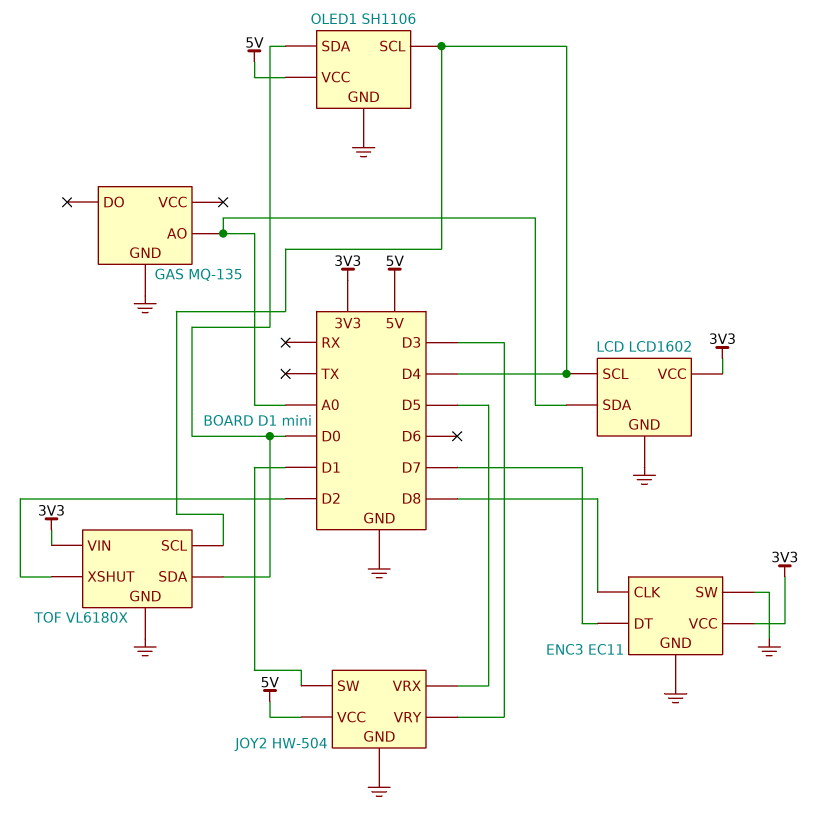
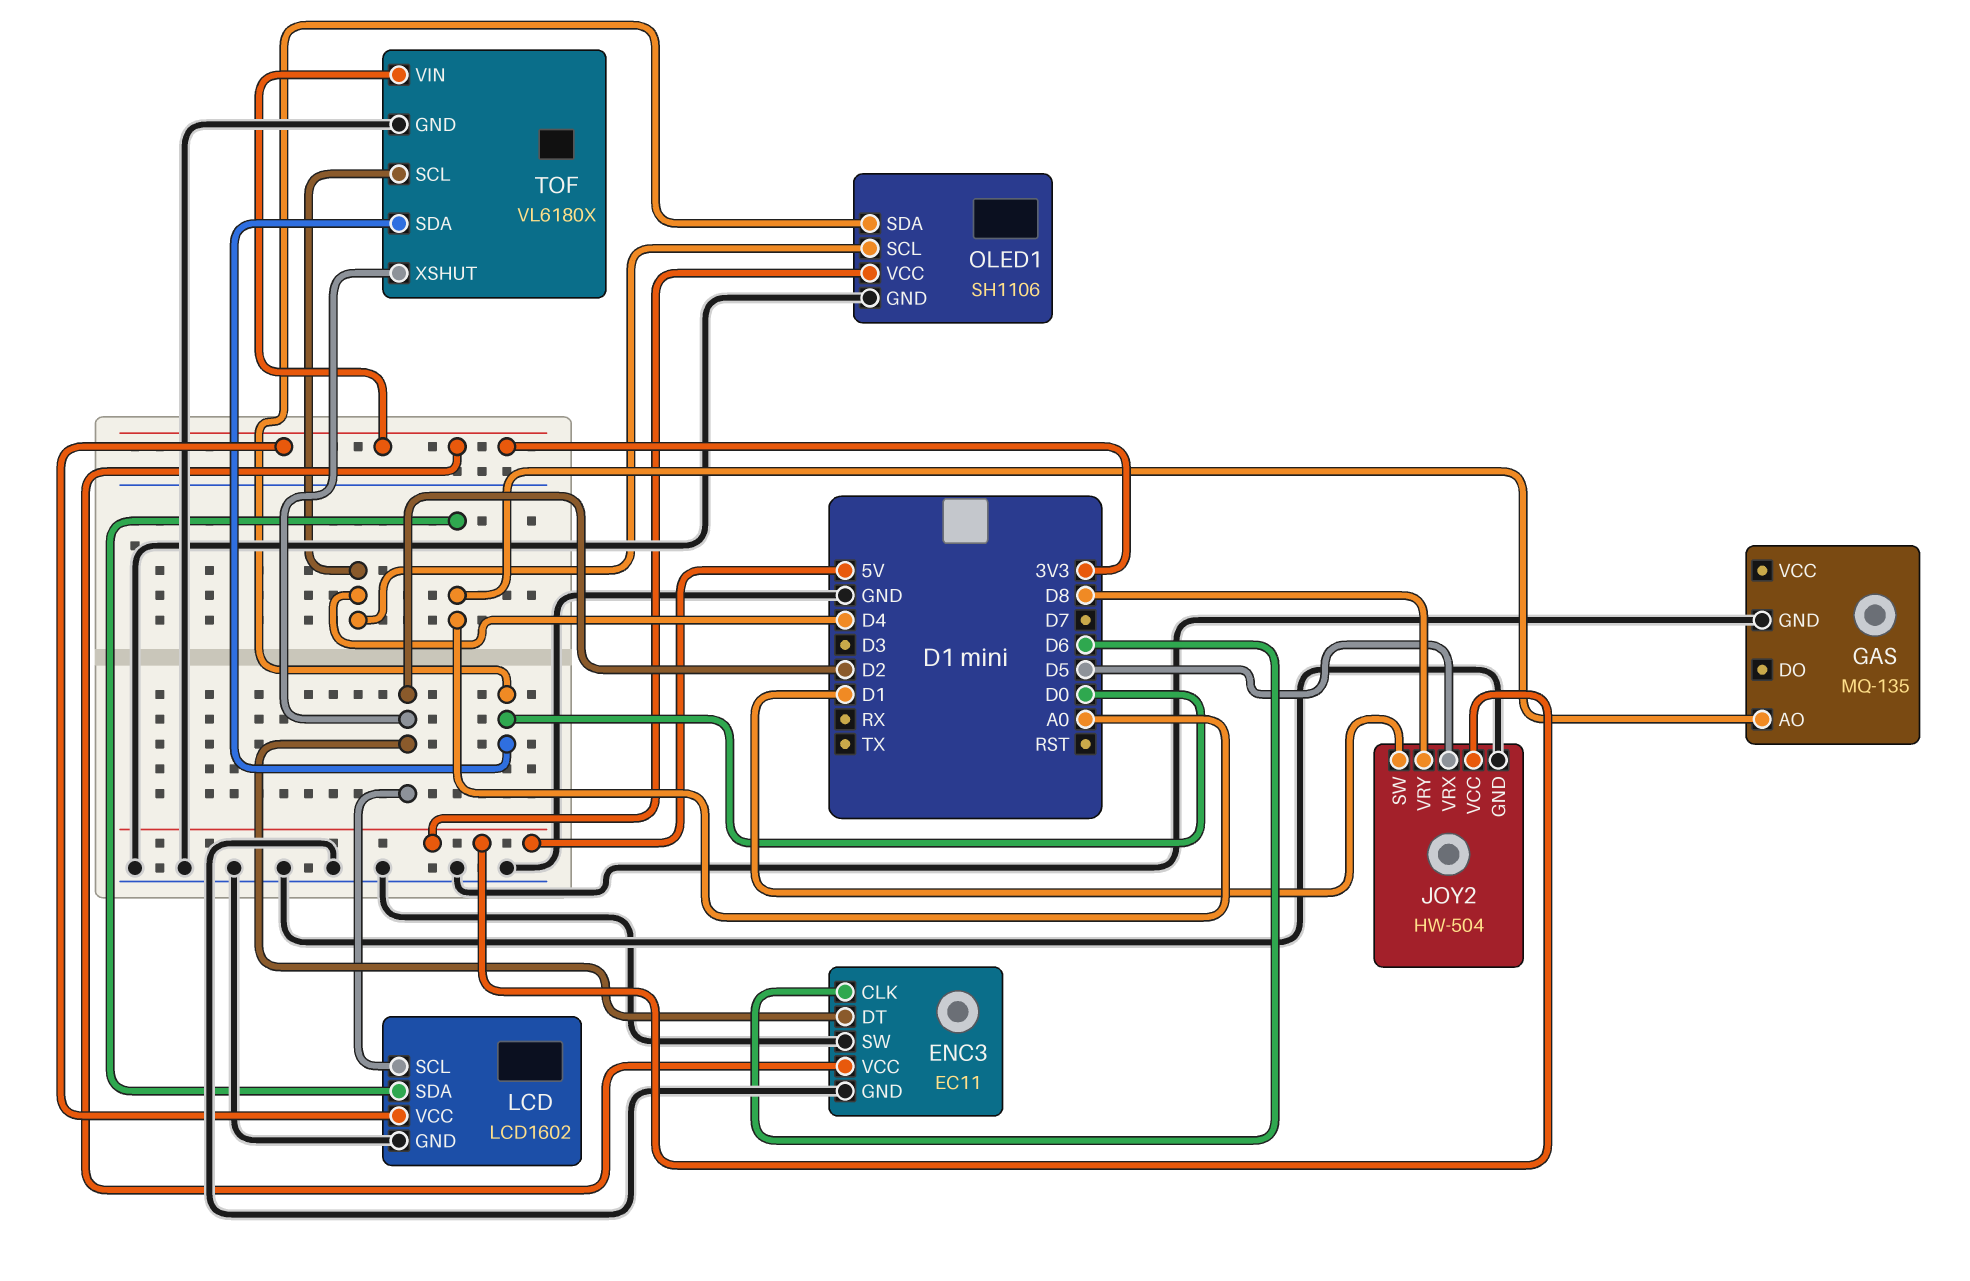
ENC3 pin CLK: D8 -> D6
ENC3 pin DT: D7 -> D2
JOY2 pin VRY: D3 -> D8
LCD pin SCL: D4 -> D2

